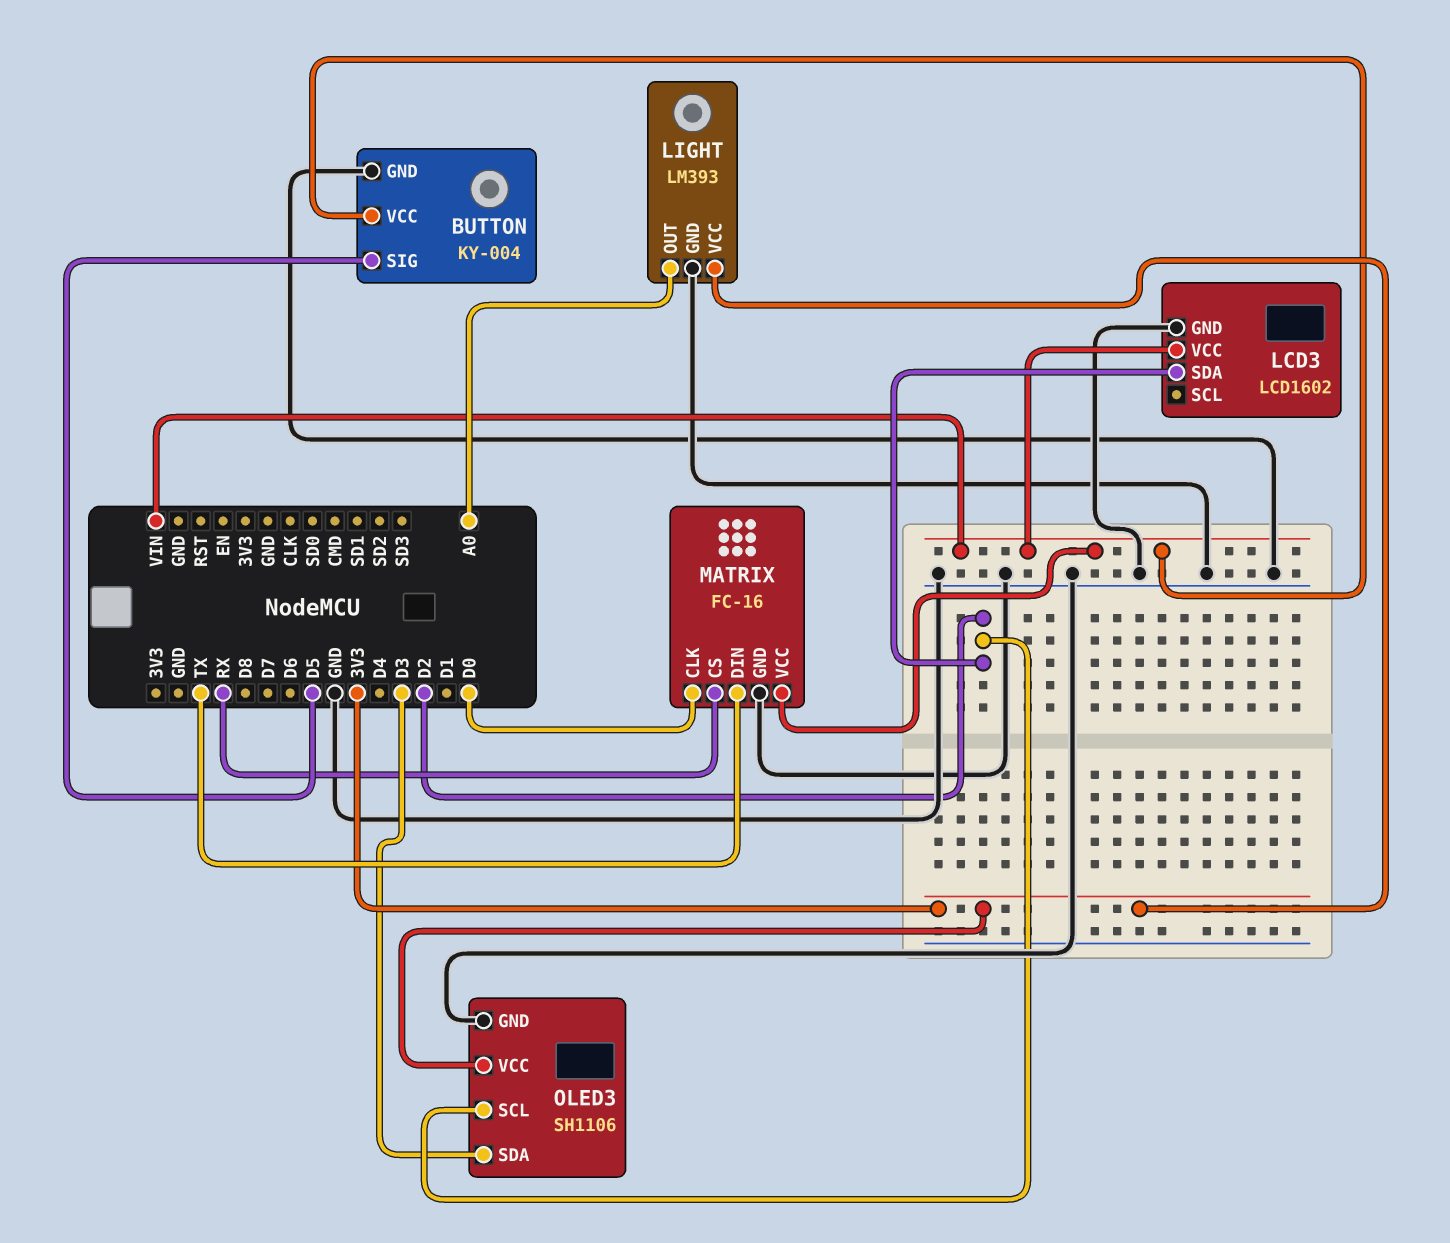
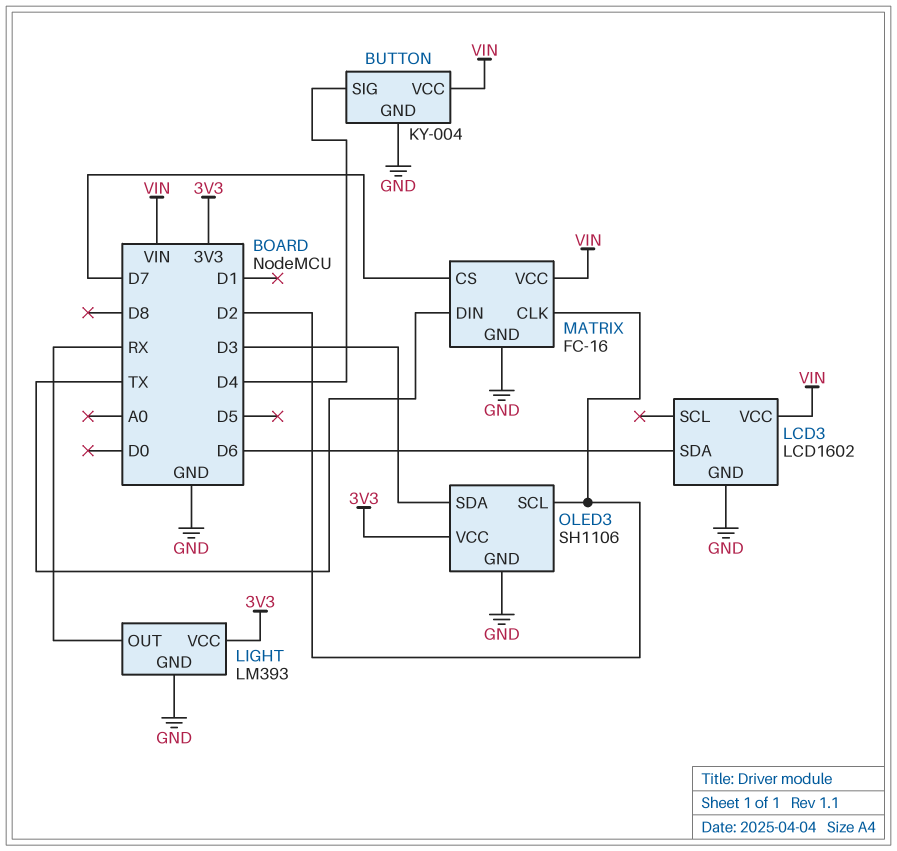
BUTTON pin SIG: D5 -> D4
LCD3 pin SDA: D2 -> D6
LIGHT pin OUT: A0 -> RX
MATRIX pin CLK: D0 -> D2
MATRIX pin CS: RX -> D7

